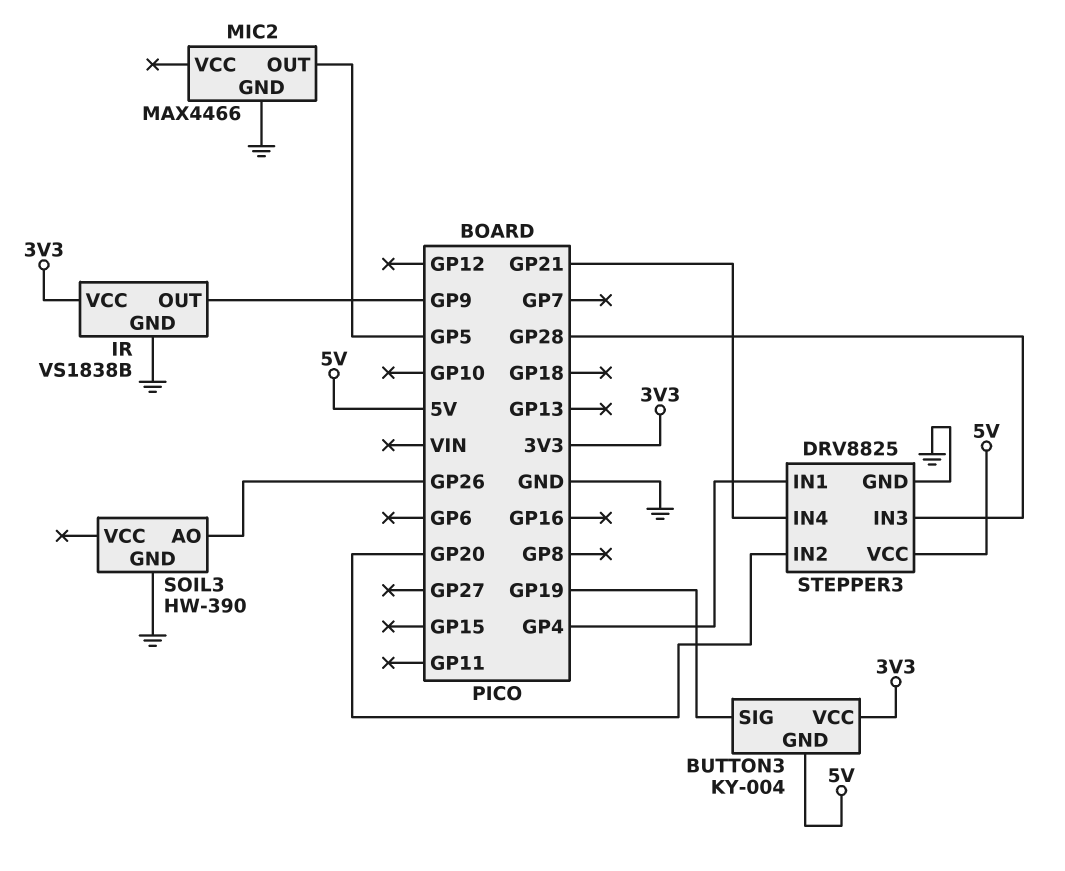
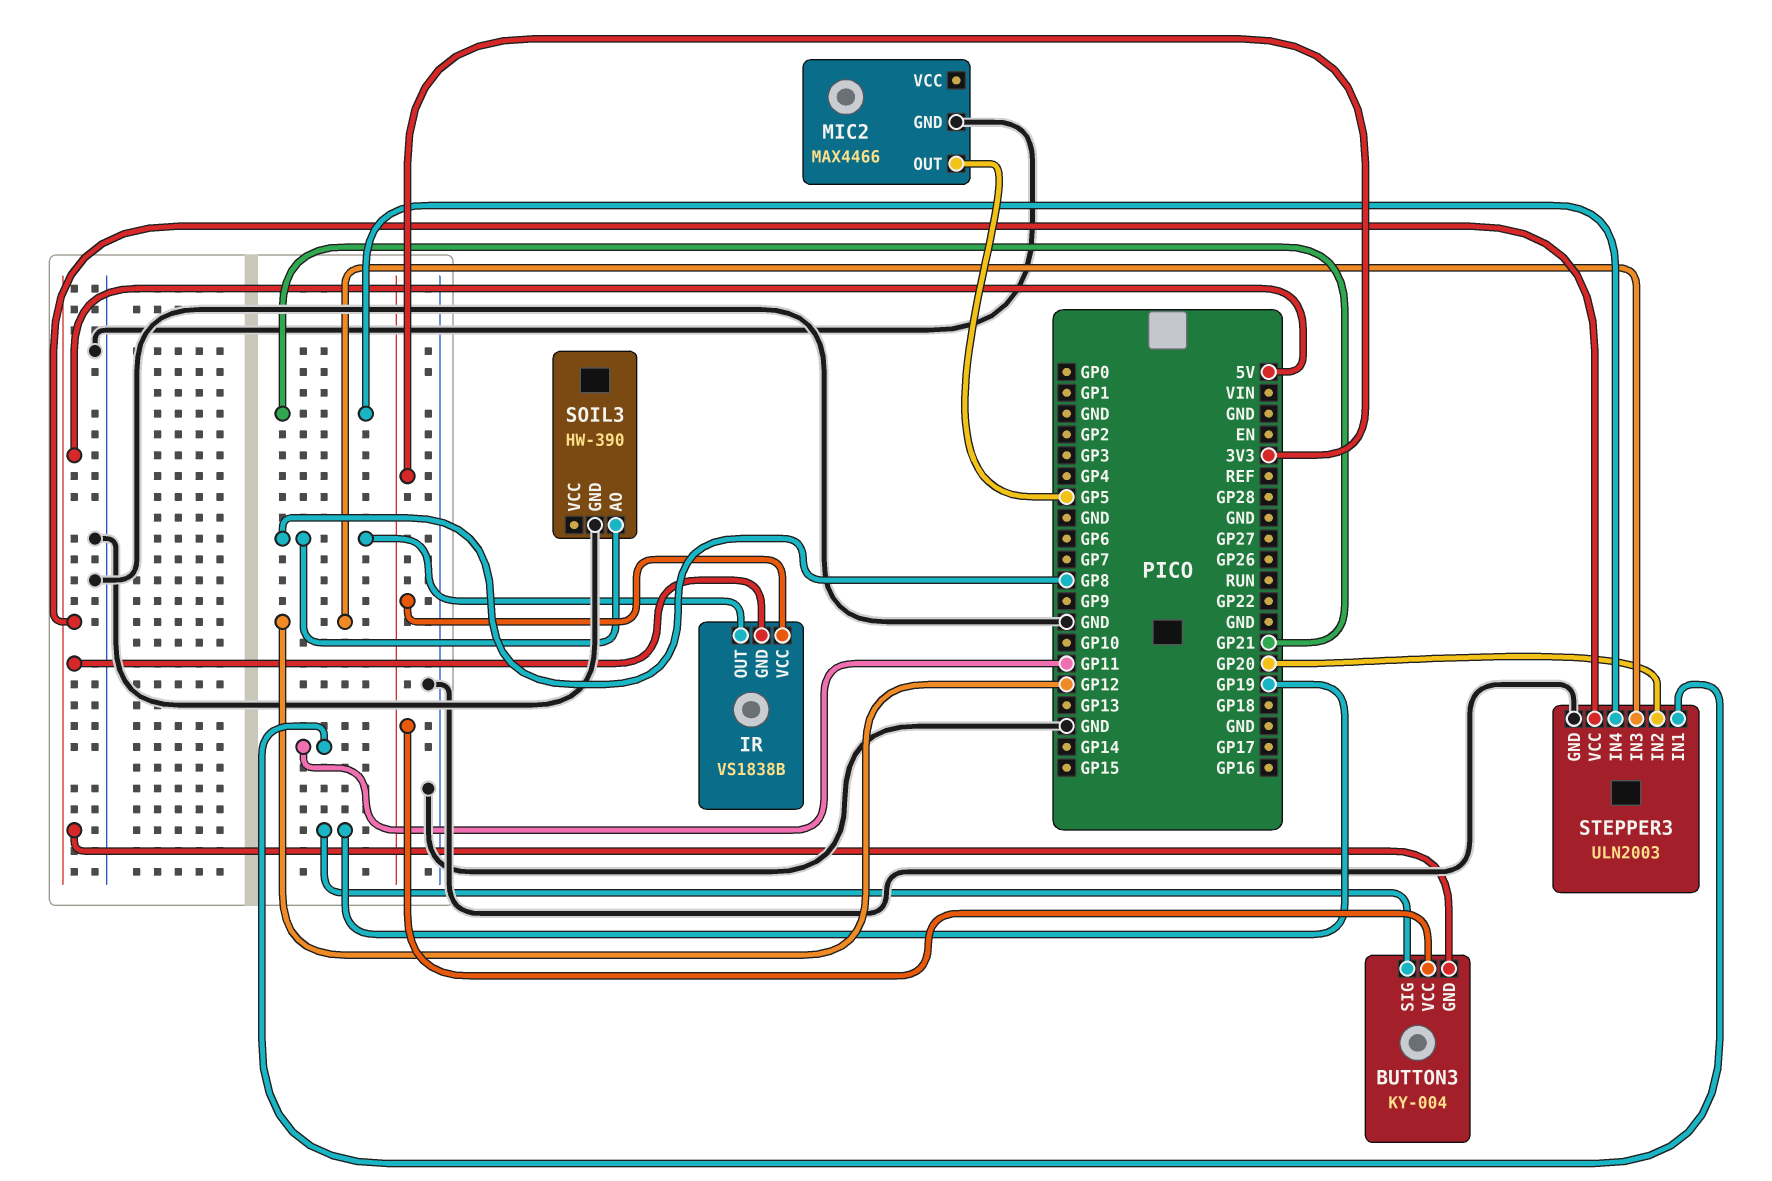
IR pin GND: GND -> 5V
IR pin OUT: GP9 -> GP8
SOIL3 pin AO: GP26 -> GP8
STEPPER3: DRV8825 -> ULN2003
STEPPER3 pin IN1: GP4 -> GP11
STEPPER3 pin IN3: GP28 -> GP12

